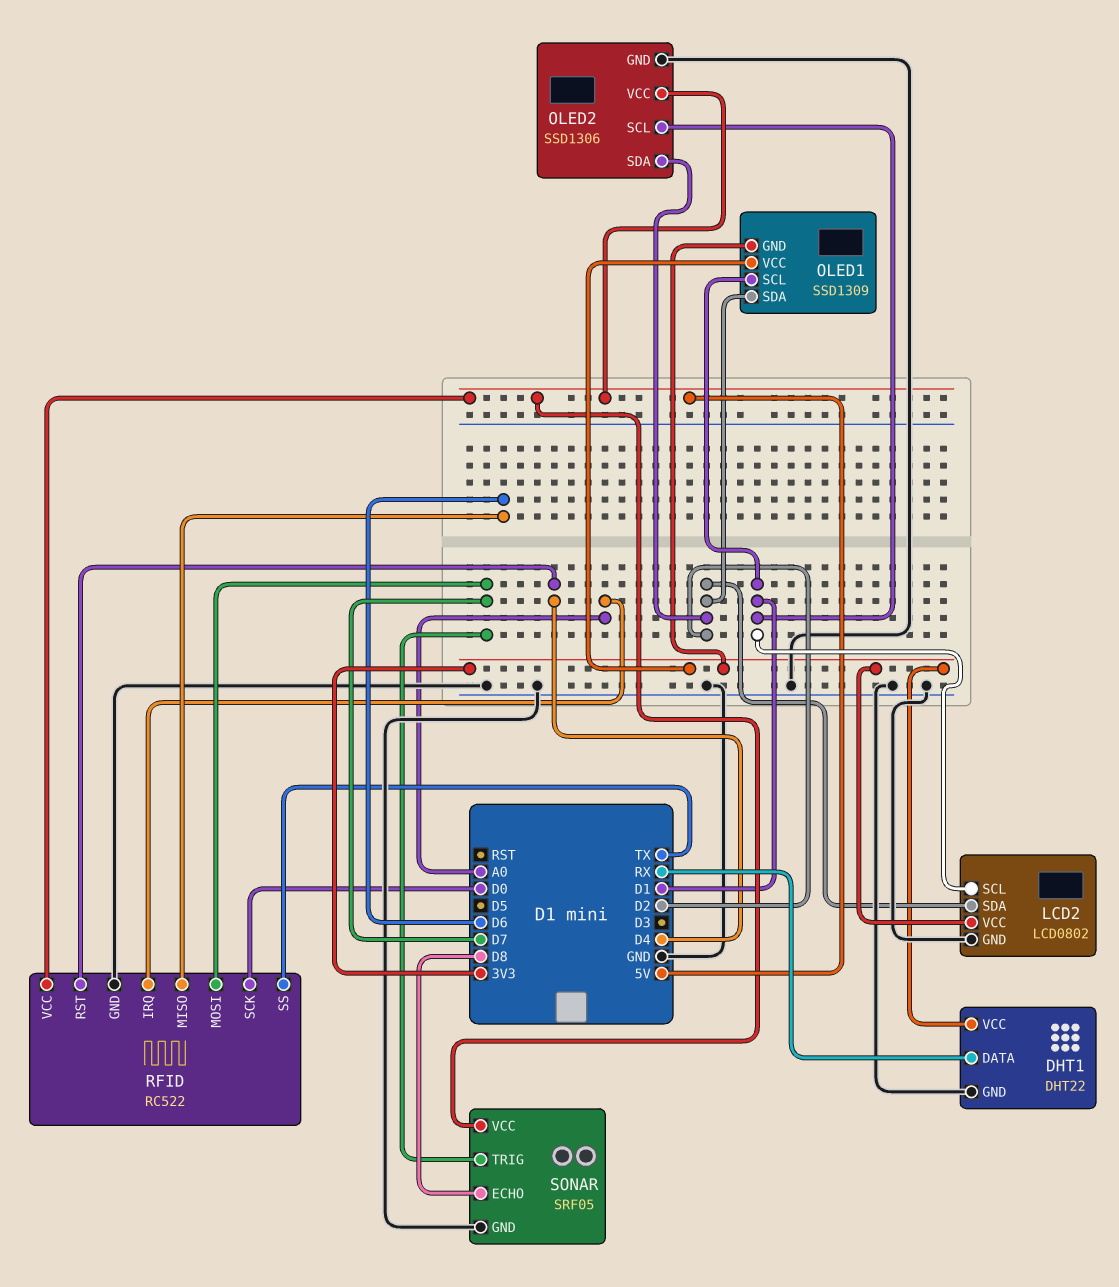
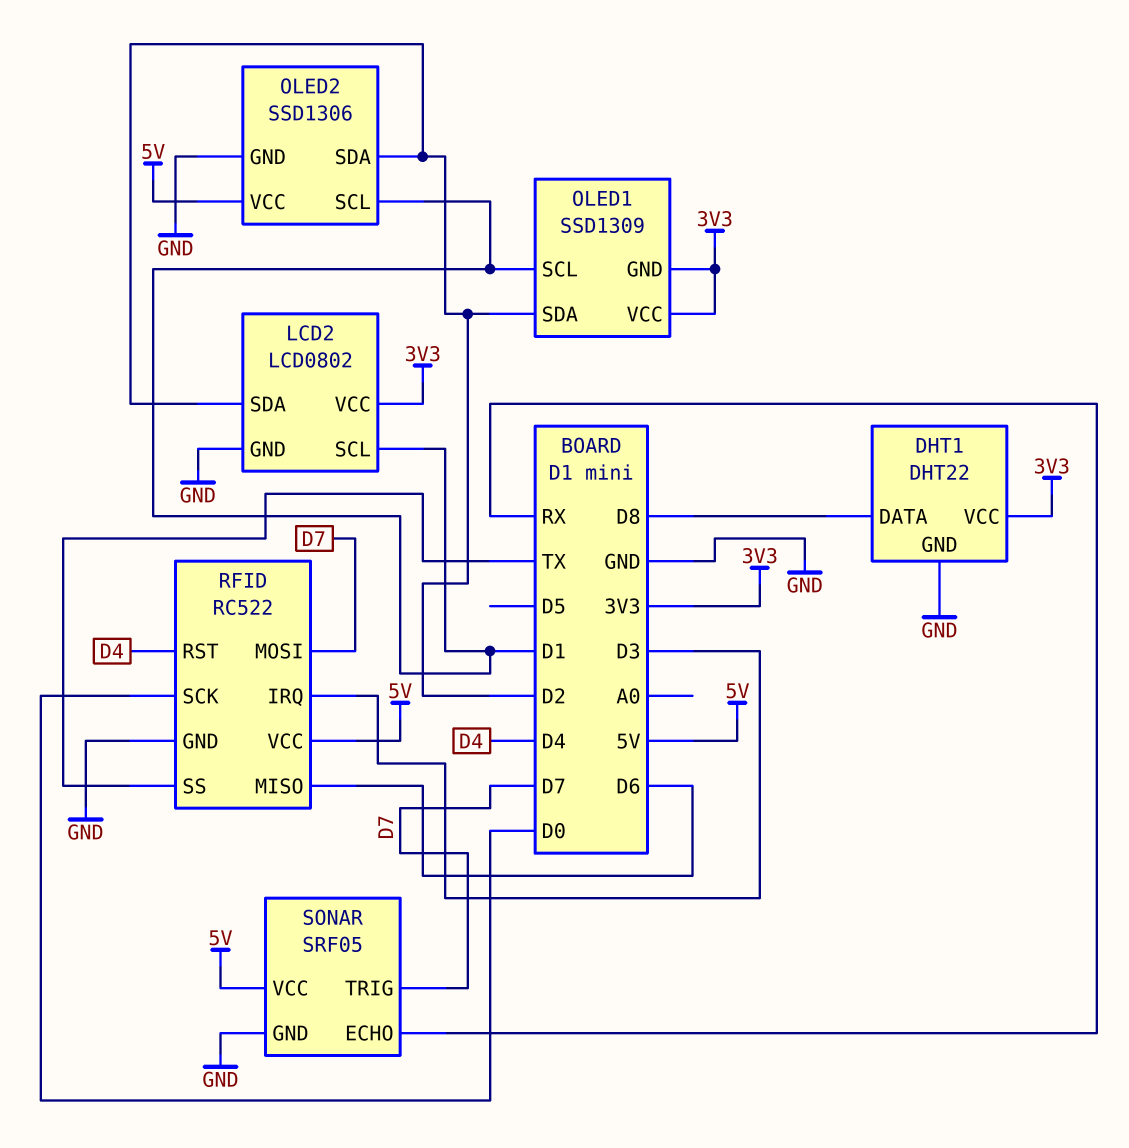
DHT1 pin DATA: RX -> D8
RFID pin IRQ: A0 -> D3
SONAR pin ECHO: D8 -> RX

